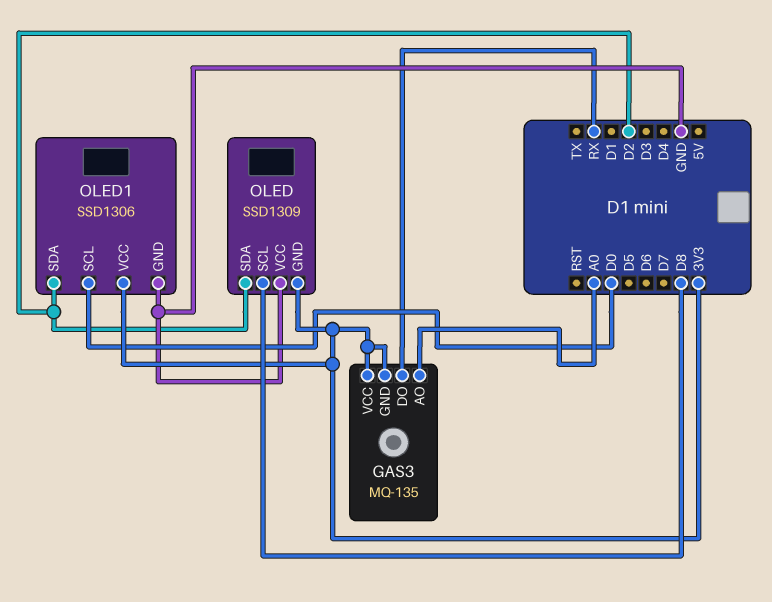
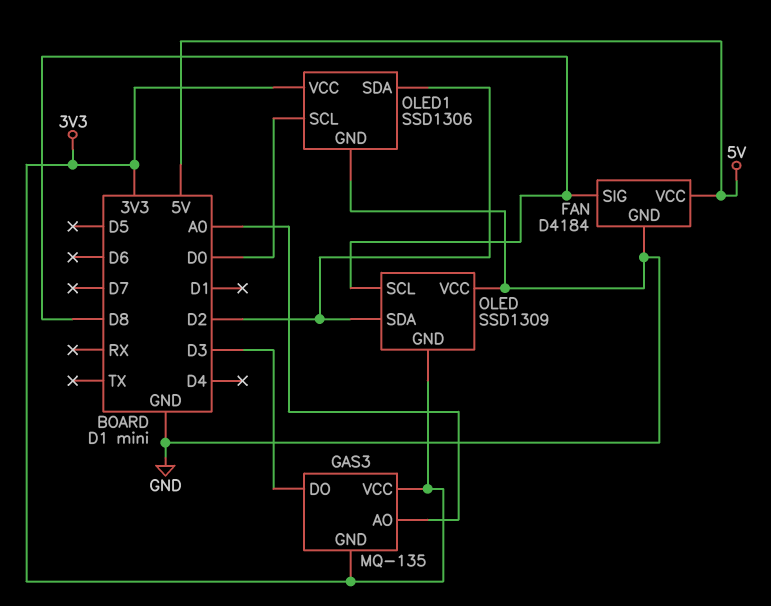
FAN: none -> D4184
FAN pin GND: none -> GND
FAN pin SIG: none -> D8
FAN pin VCC: none -> 5V
GAS3 pin DO: RX -> D3

